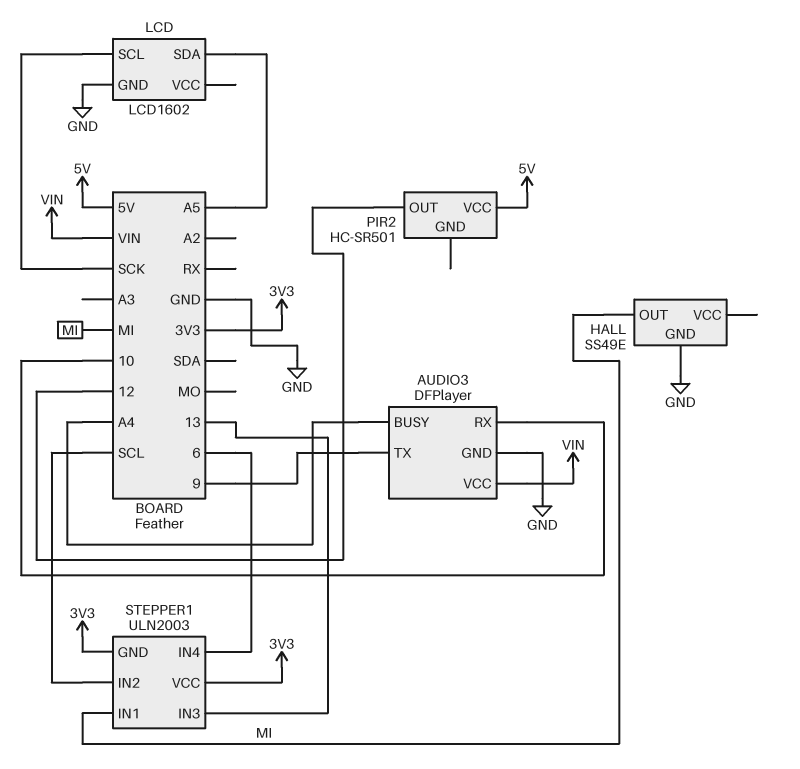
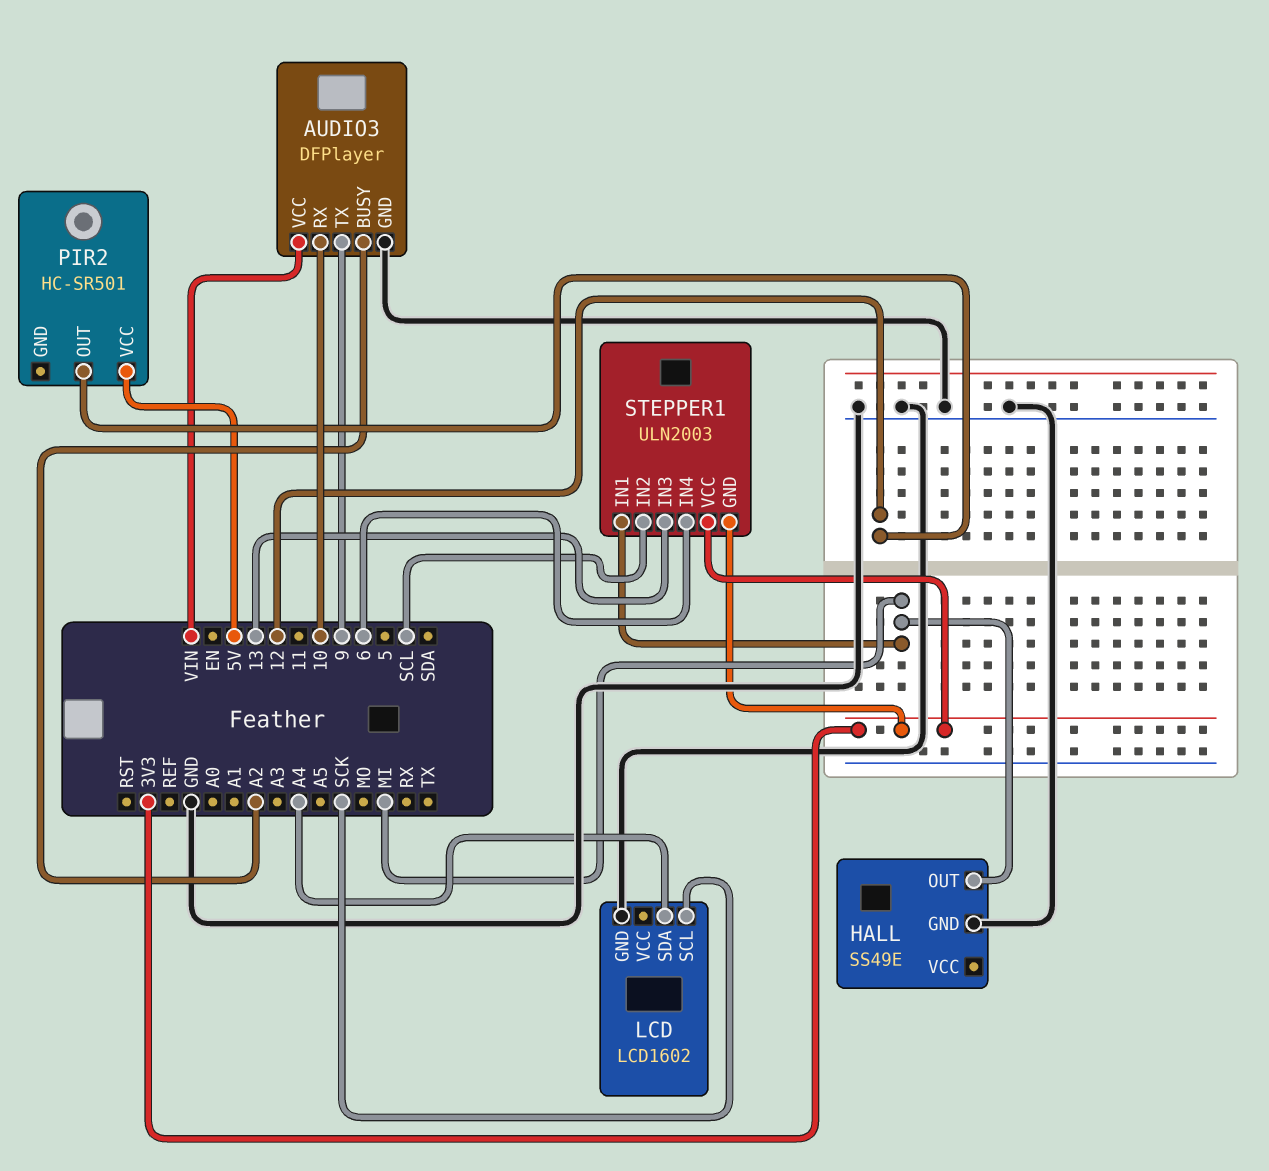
AUDIO3 pin BUSY: A4 -> A2
LCD pin SDA: A5 -> A4

